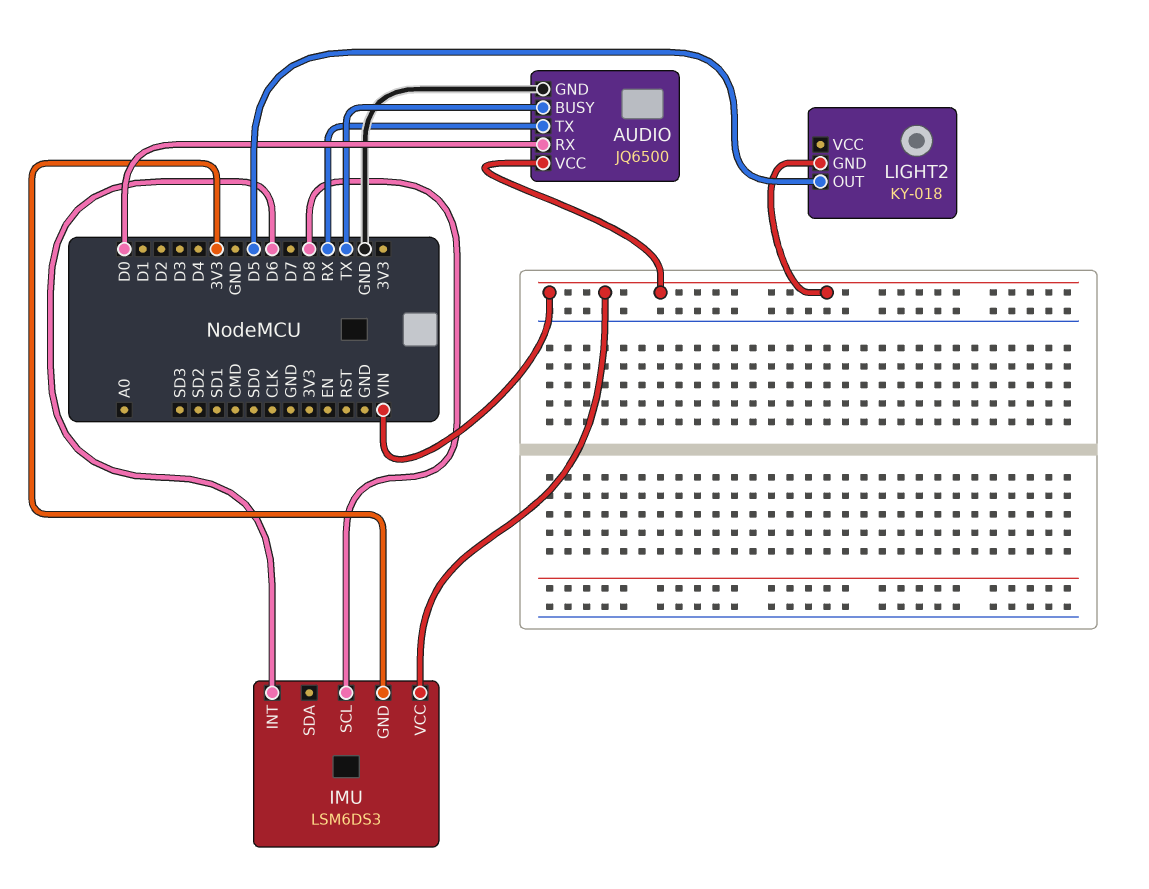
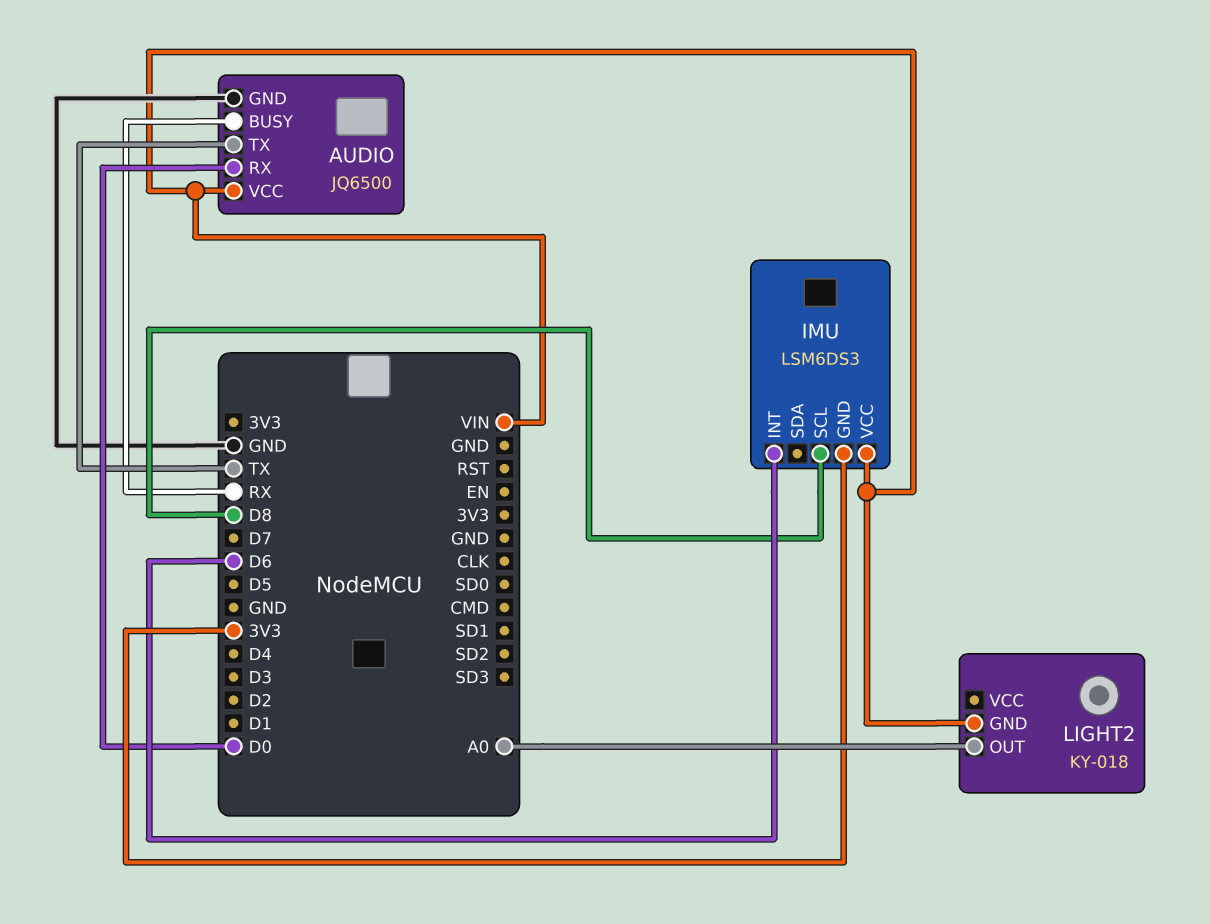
AUDIO pin BUSY: TX -> RX
AUDIO pin TX: RX -> TX
LIGHT2 pin OUT: D5 -> A0

